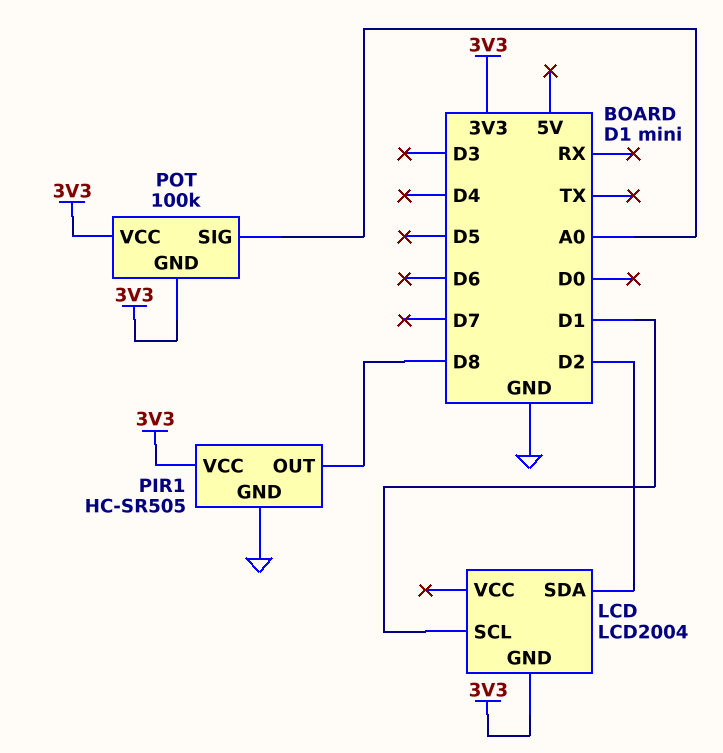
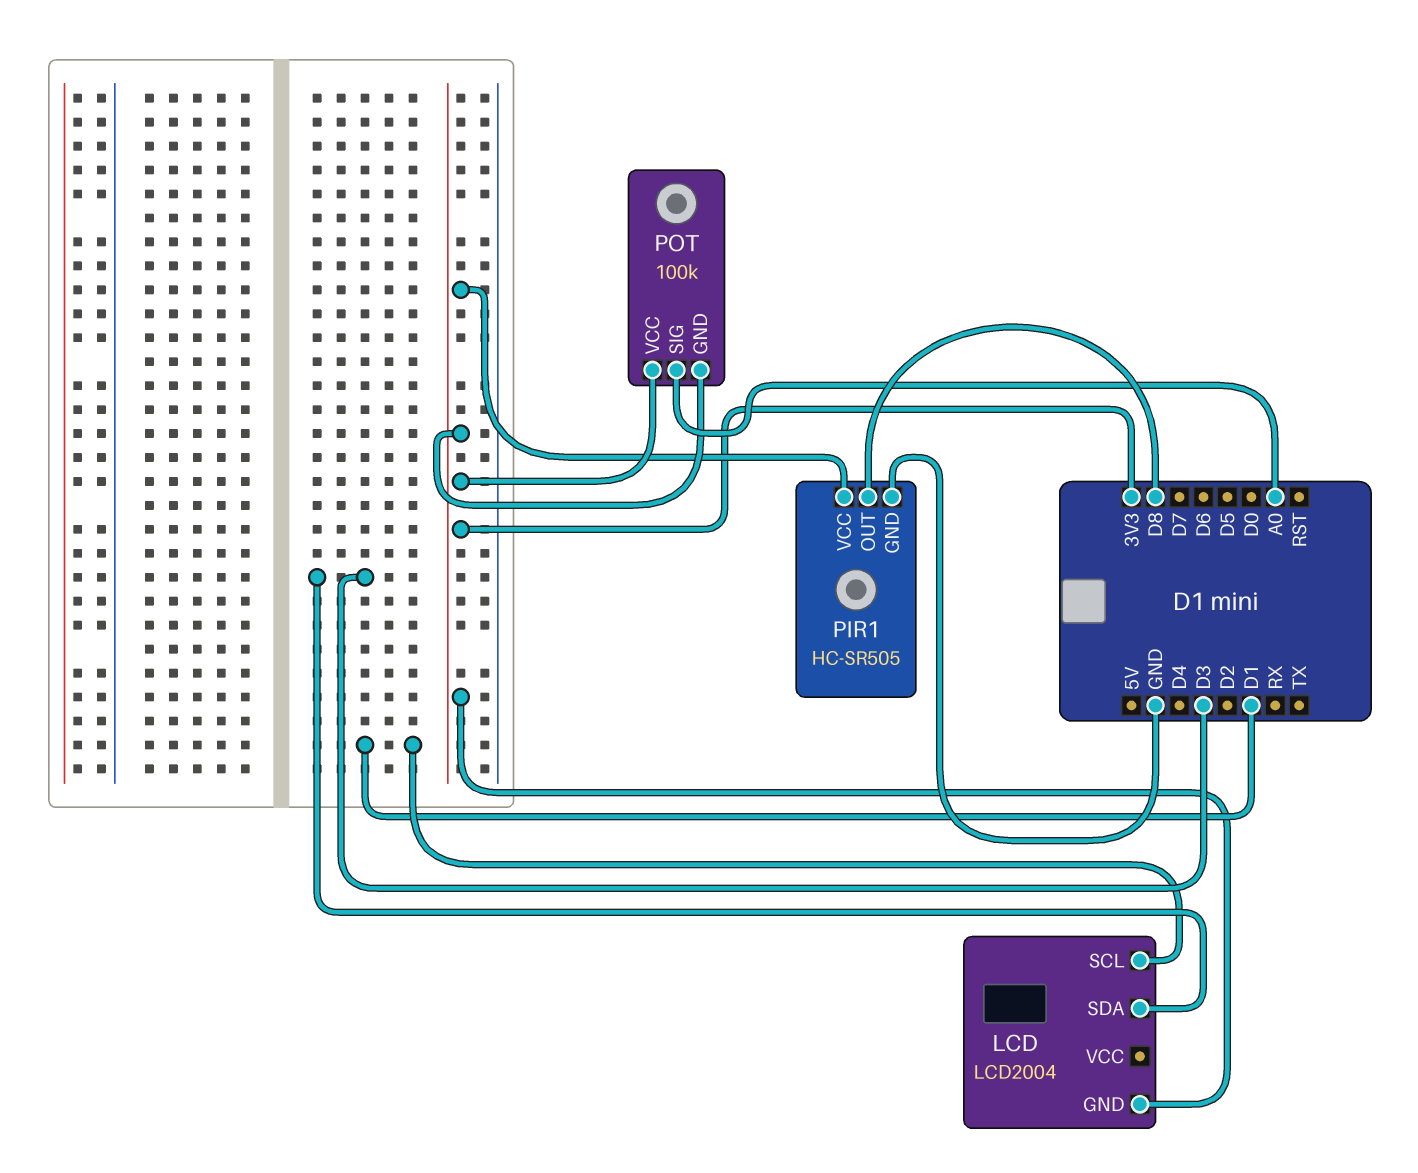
LCD pin SDA: D2 -> D3

